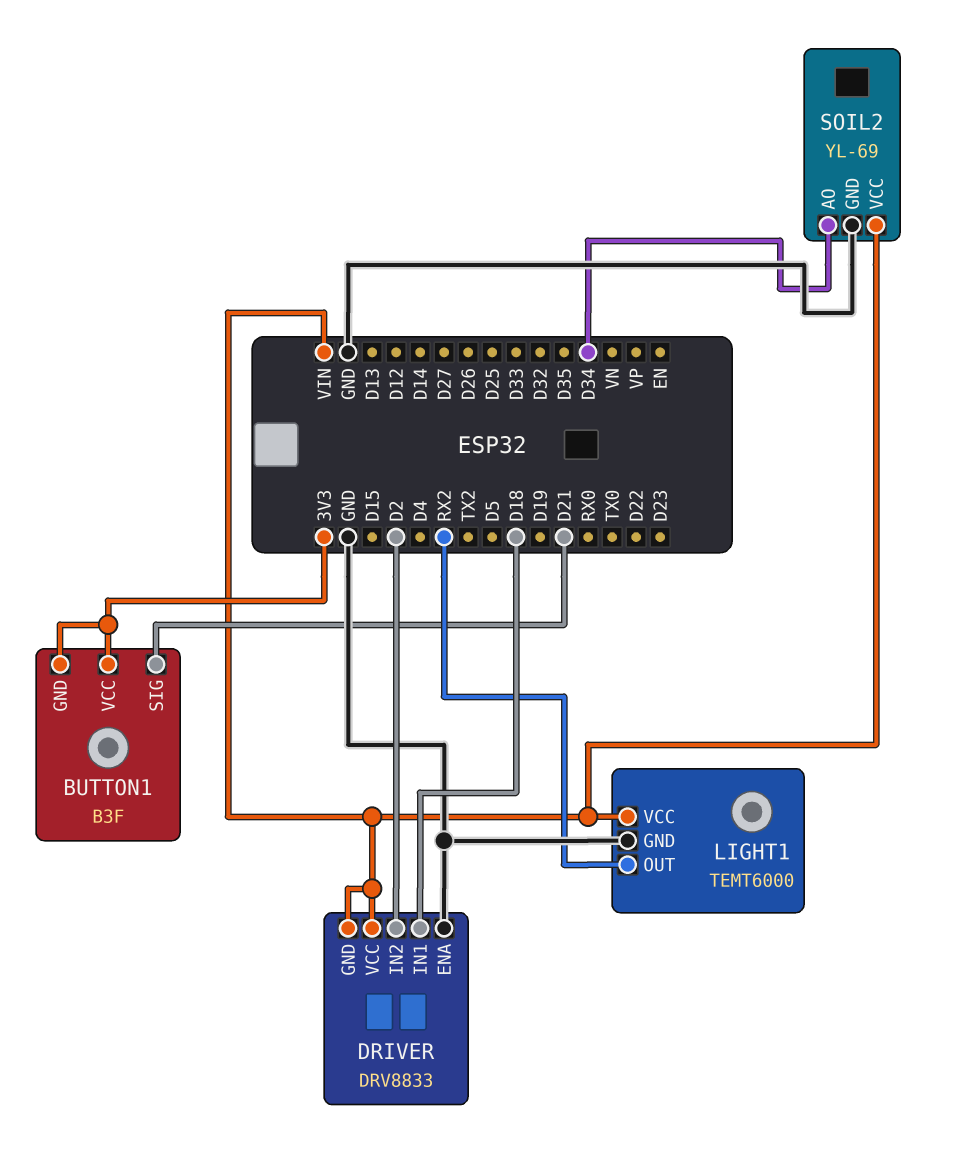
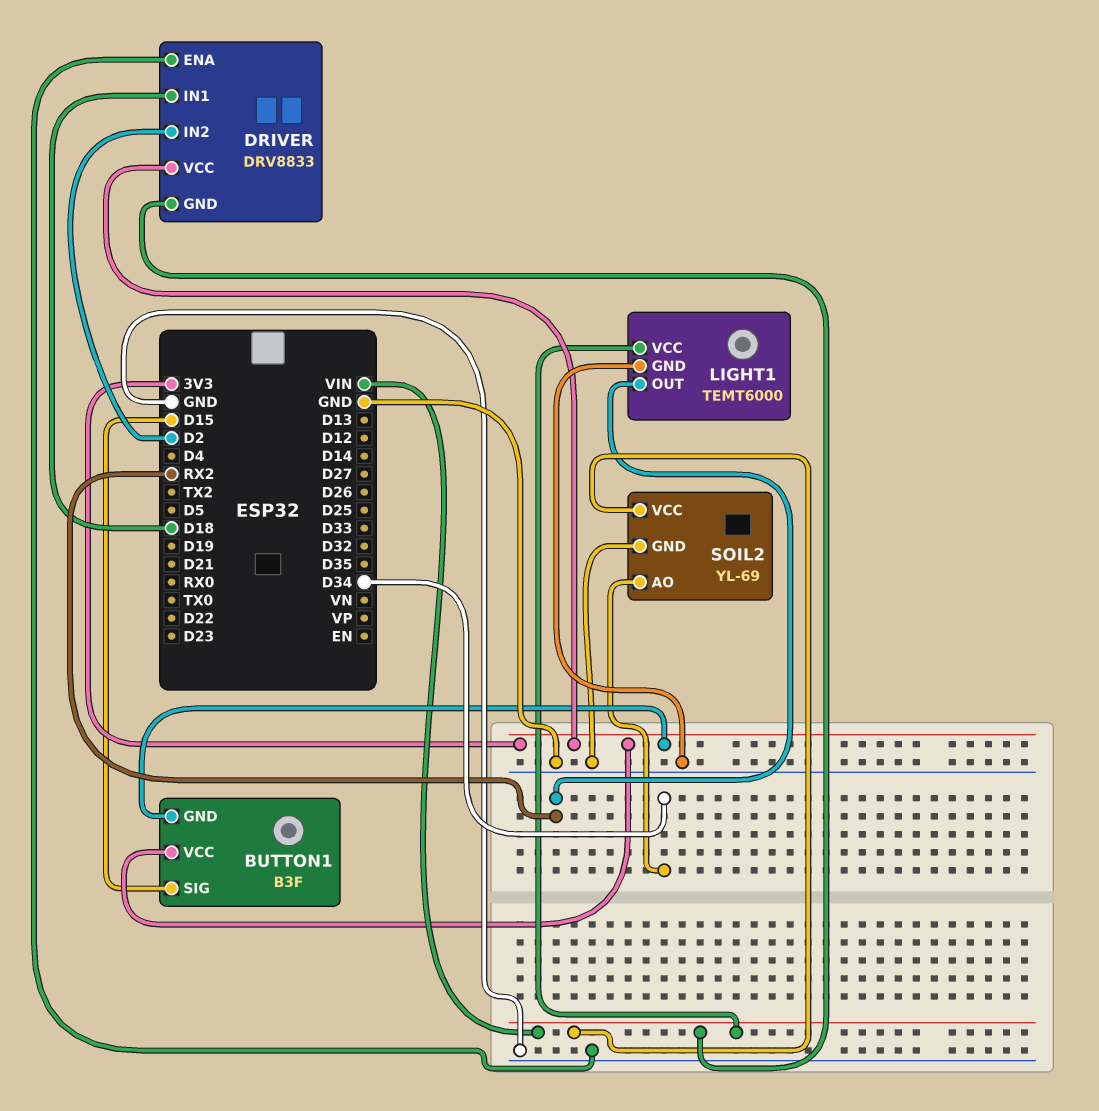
BUTTON1 pin SIG: D21 -> D15
DRIVER pin VCC: VIN -> 3V3

